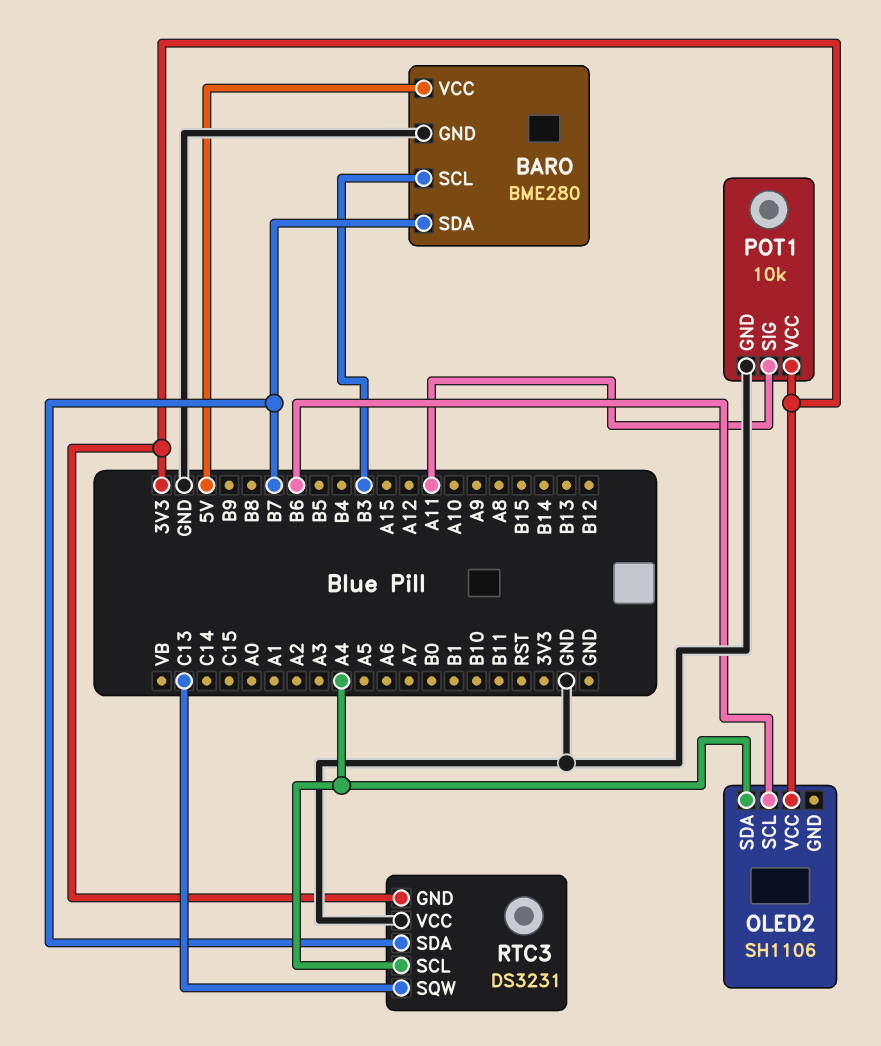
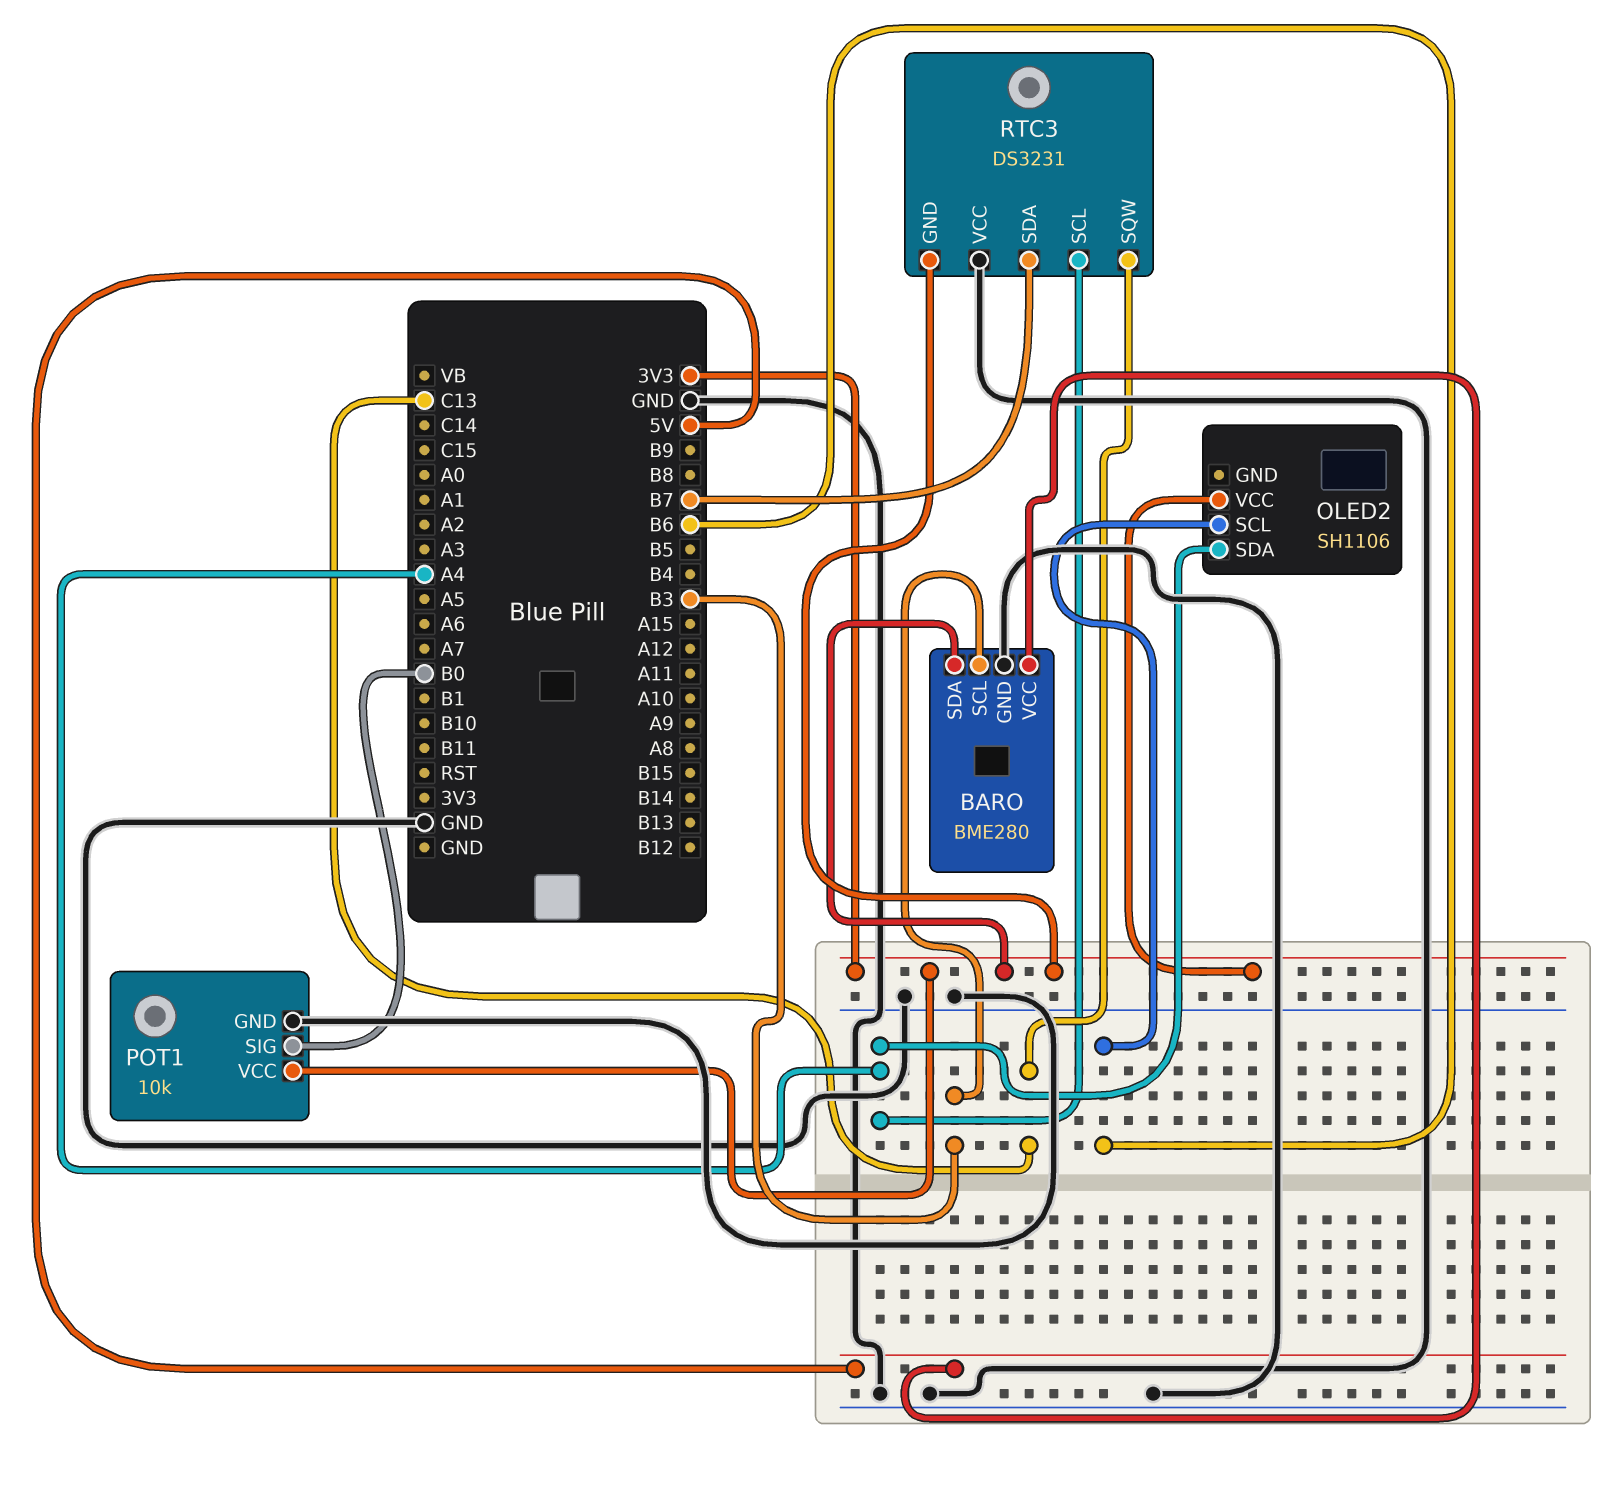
BARO pin SDA: B7 -> 3V3
POT1 pin SIG: A11 -> B0

